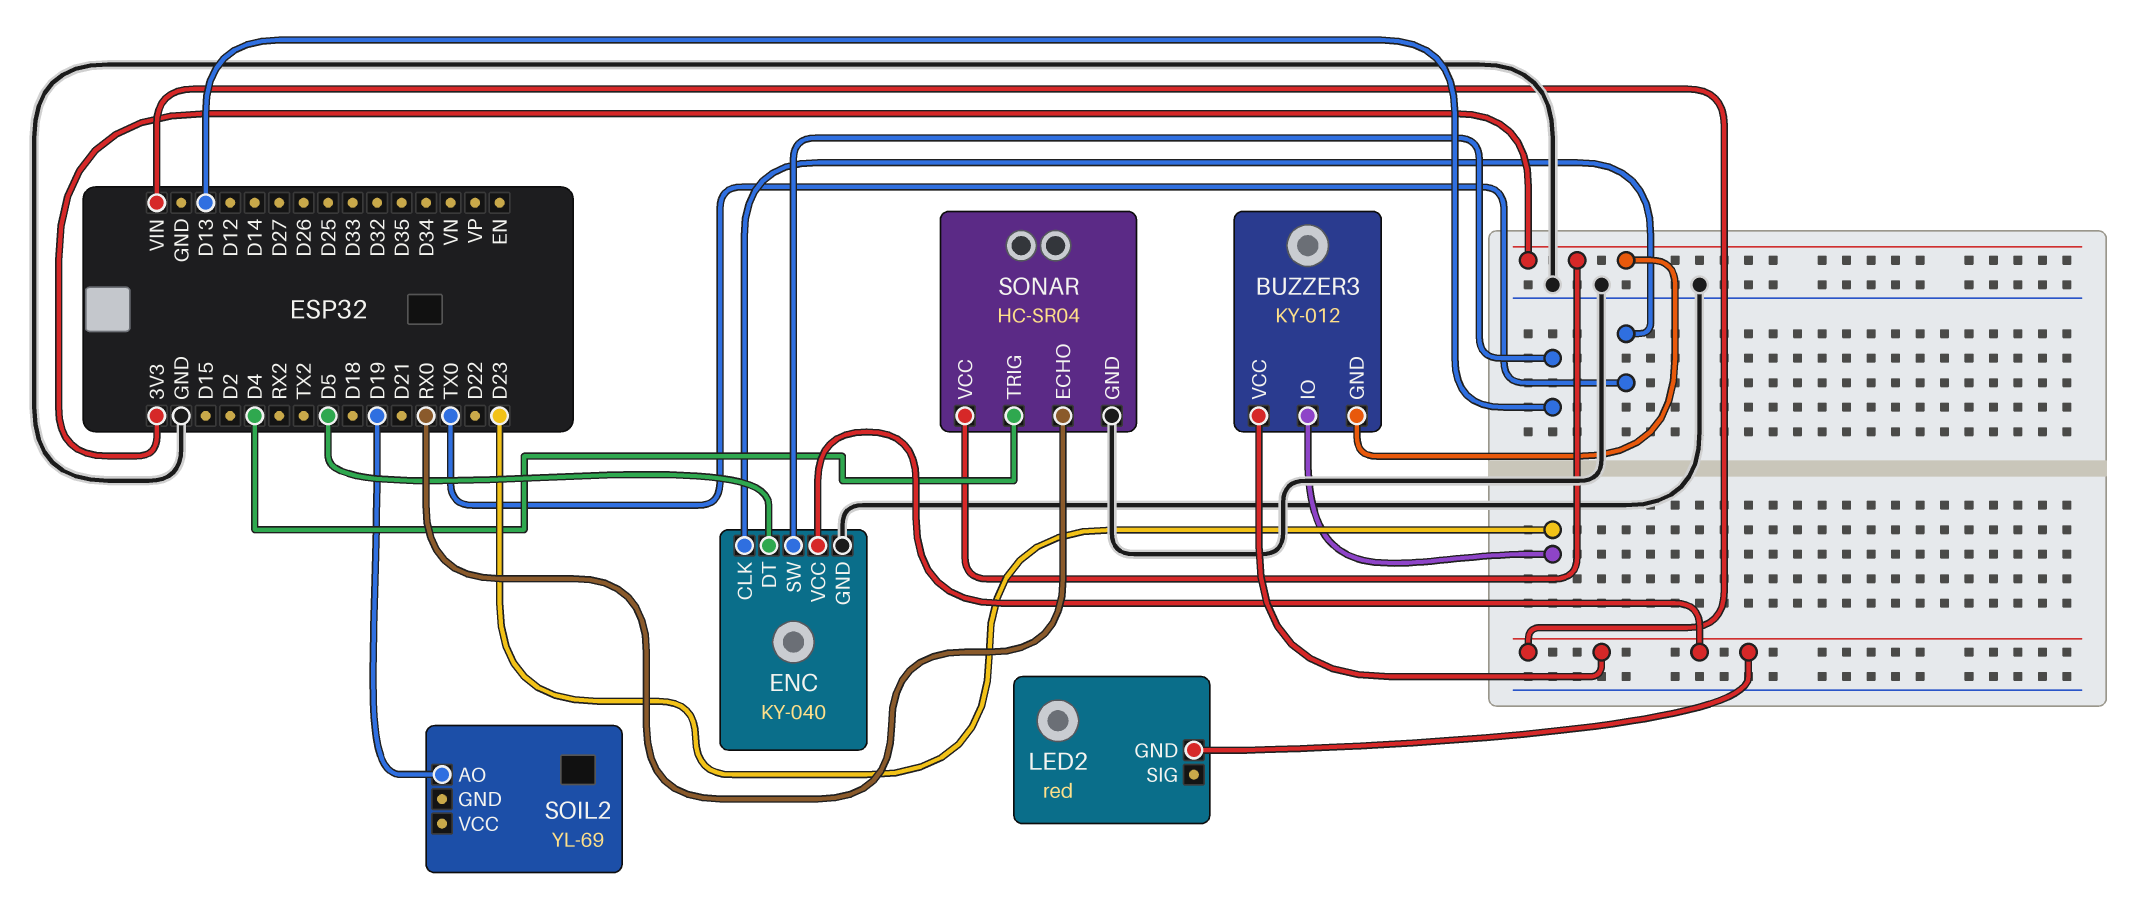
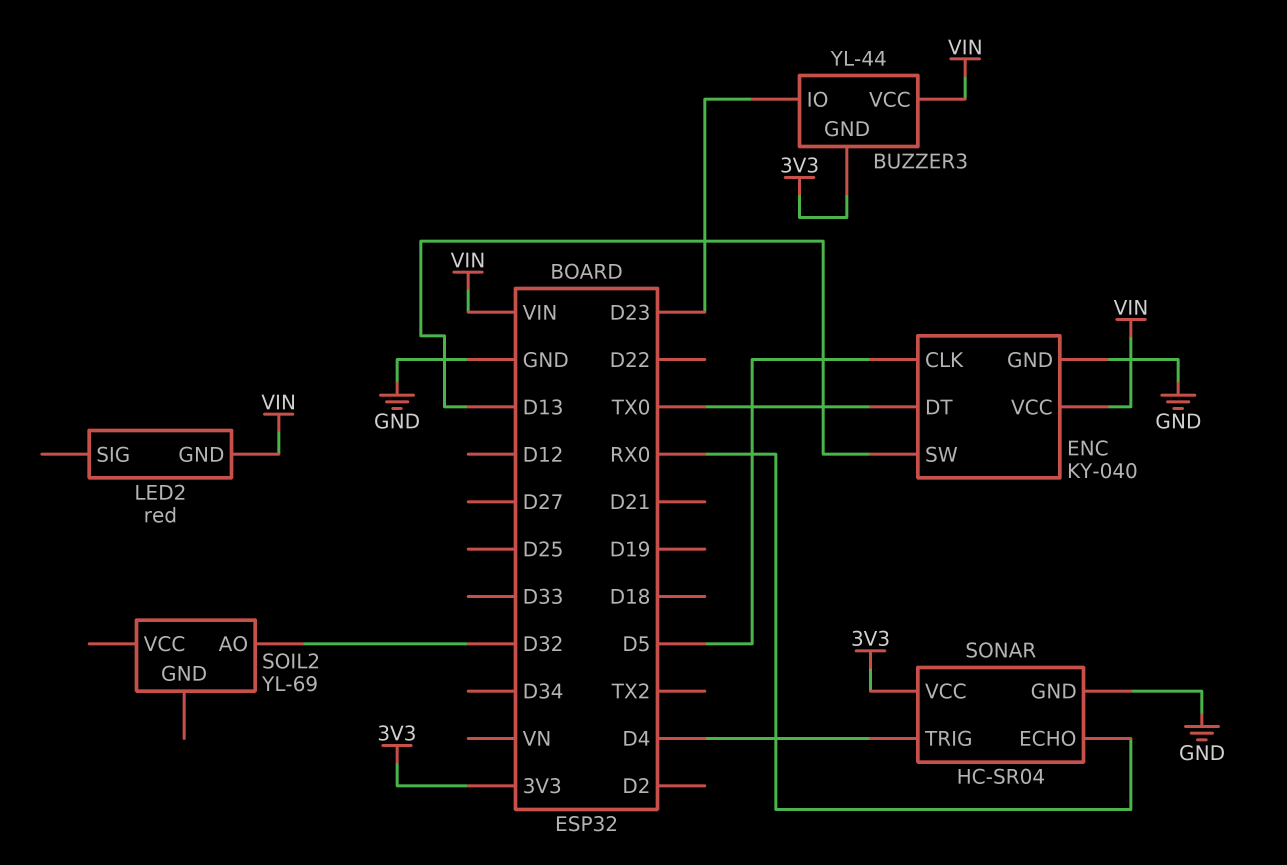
BUZZER3: KY-012 -> YL-44
ENC pin CLK: TX0 -> D5
ENC pin DT: D5 -> TX0
SOIL2 pin AO: D19 -> D32

